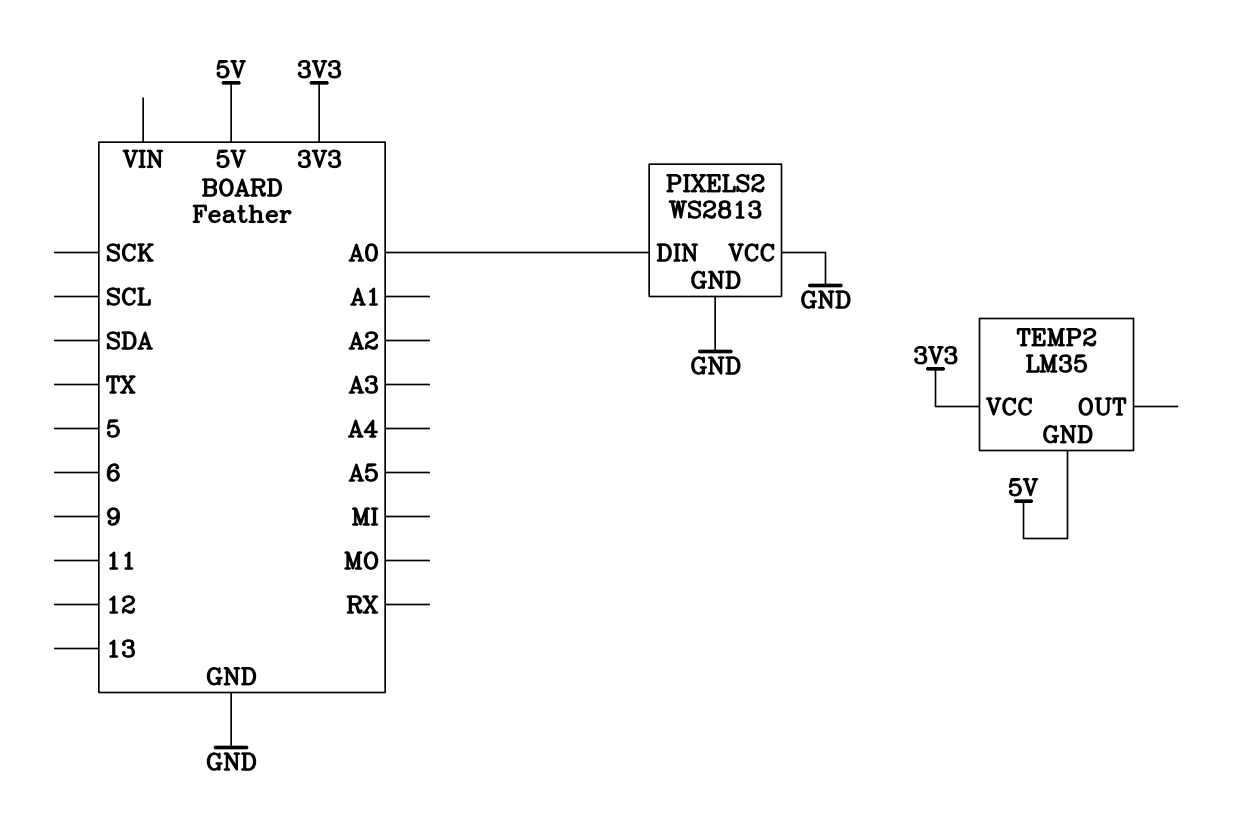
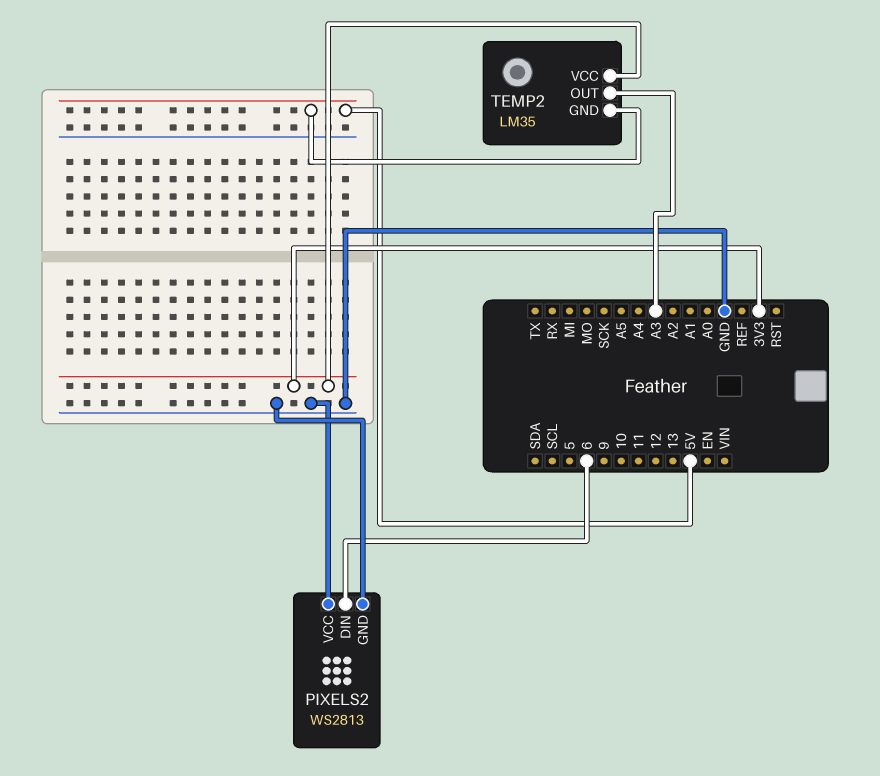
PIXELS2 pin DIN: A0 -> 6
TEMP2 pin OUT: none -> A3

